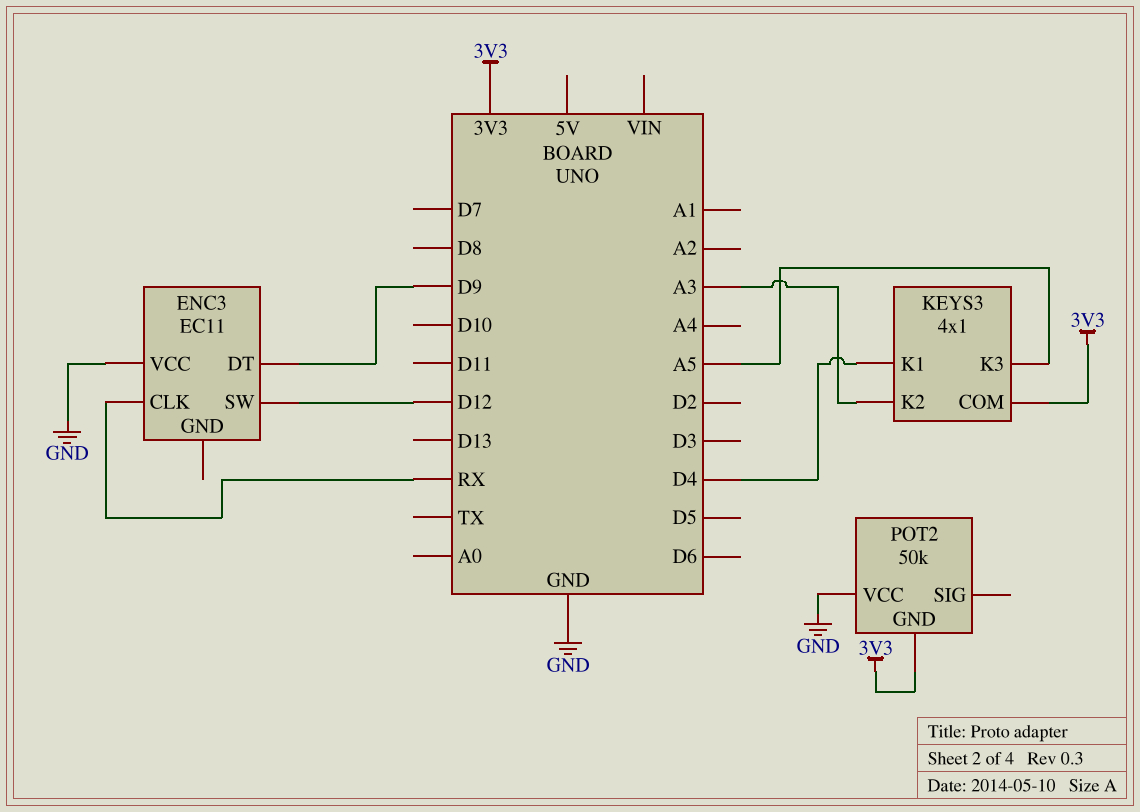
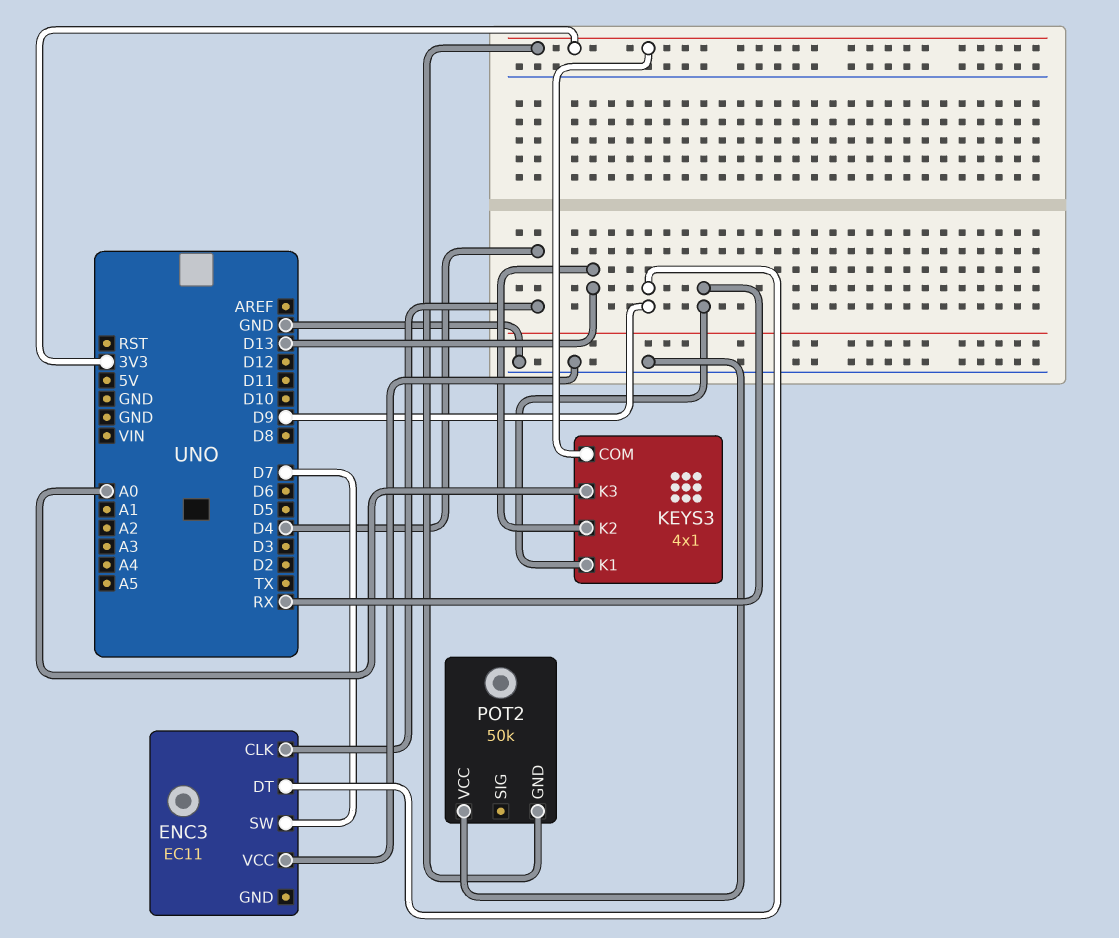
ENC3 pin CLK: RX -> D4
ENC3 pin SW: D12 -> D7
KEYS3 pin K1: D4 -> RX
KEYS3 pin K2: A3 -> D13
KEYS3 pin K3: A5 -> A0

